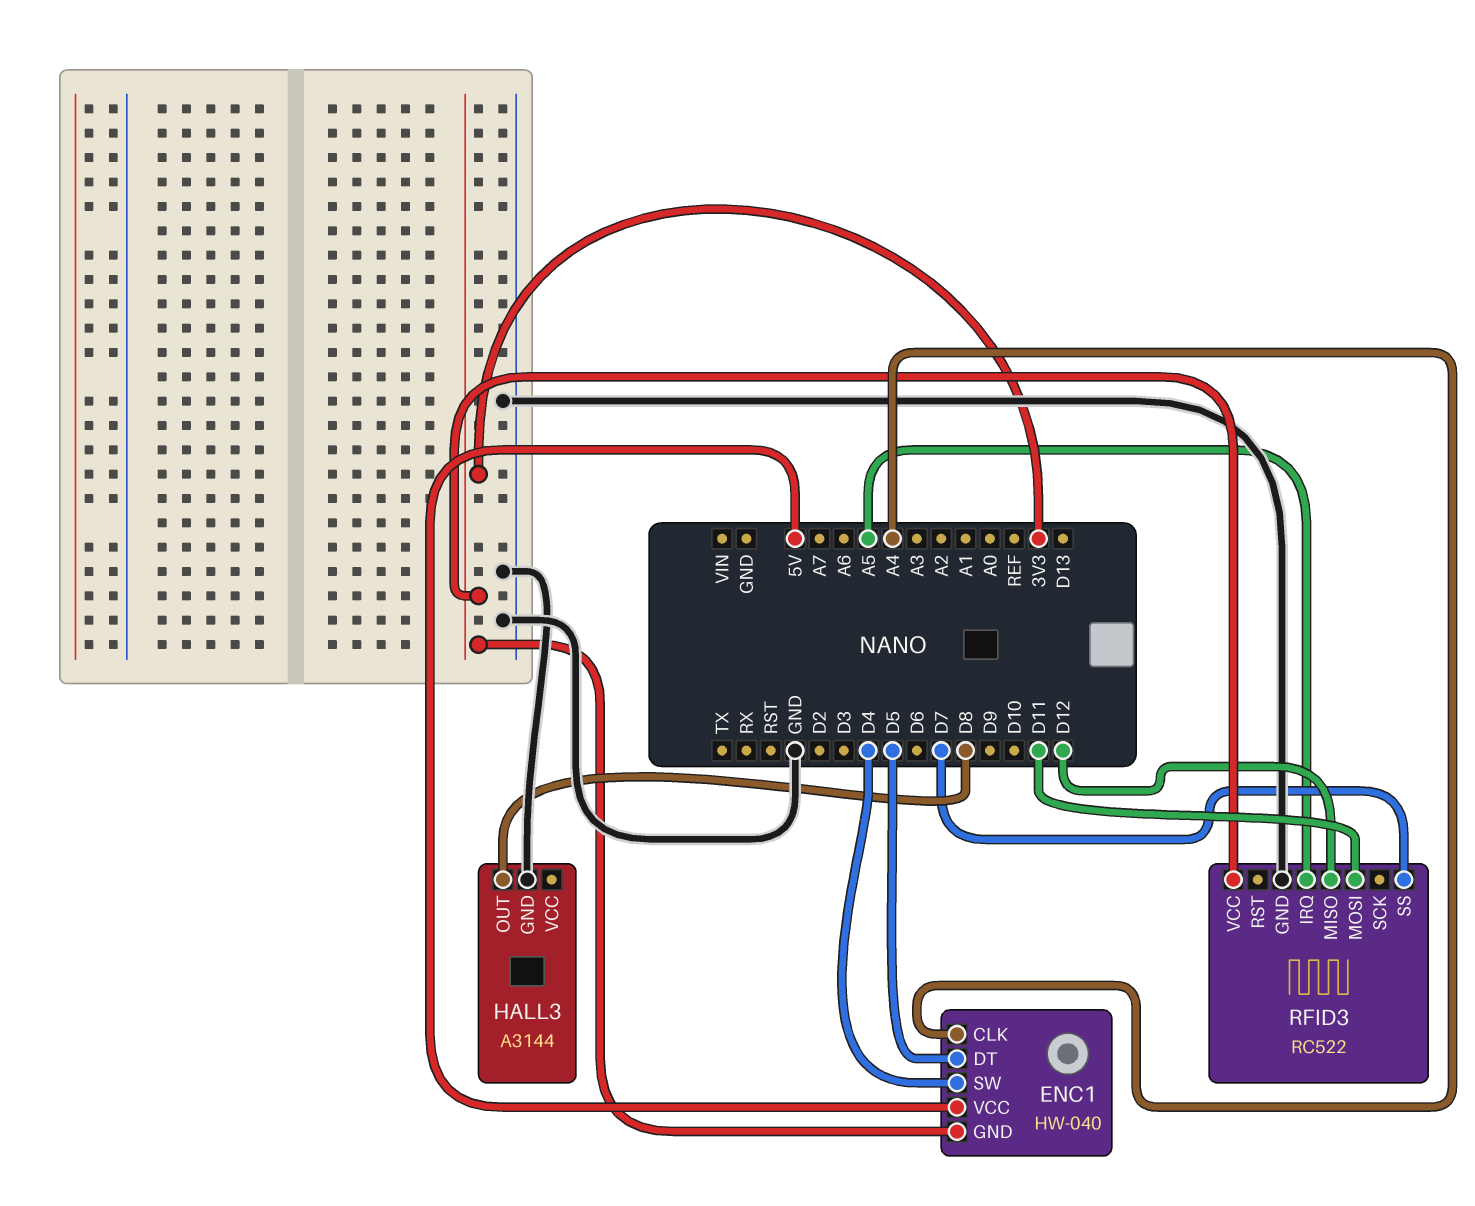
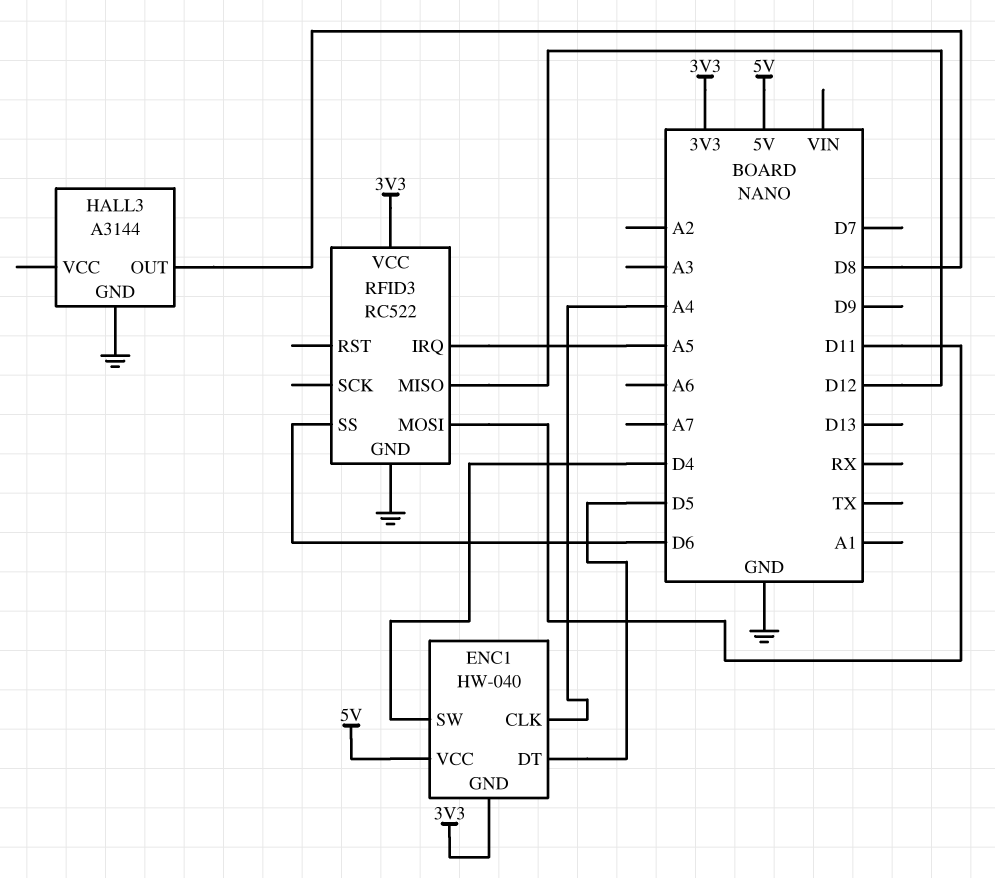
RFID3 pin SS: D7 -> D6

